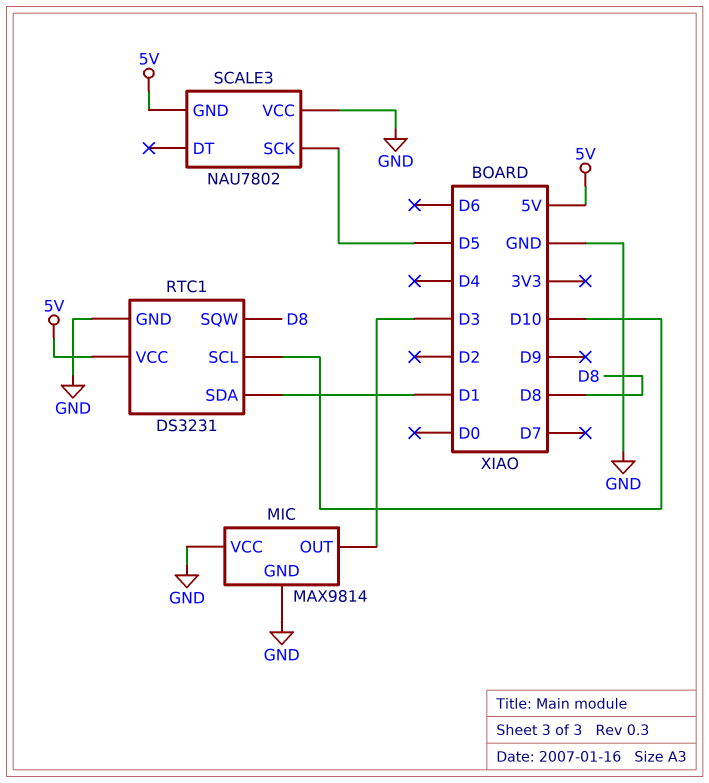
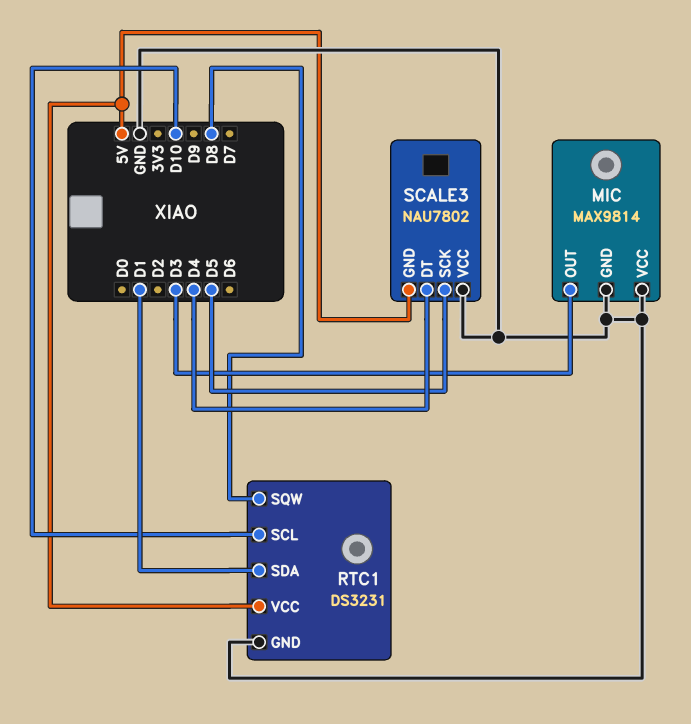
SCALE3 pin DT: none -> D4

